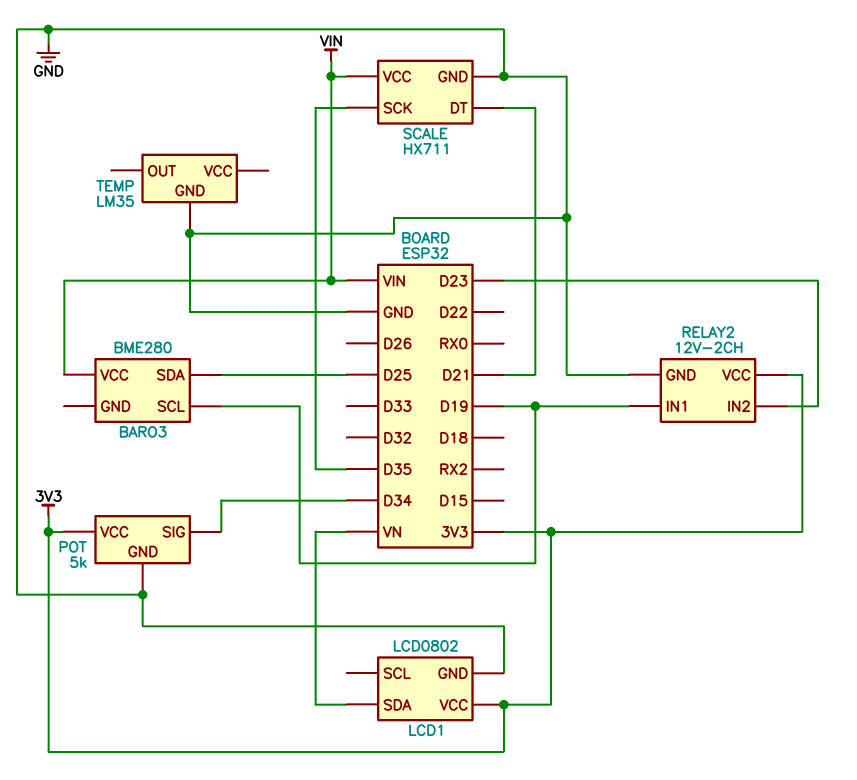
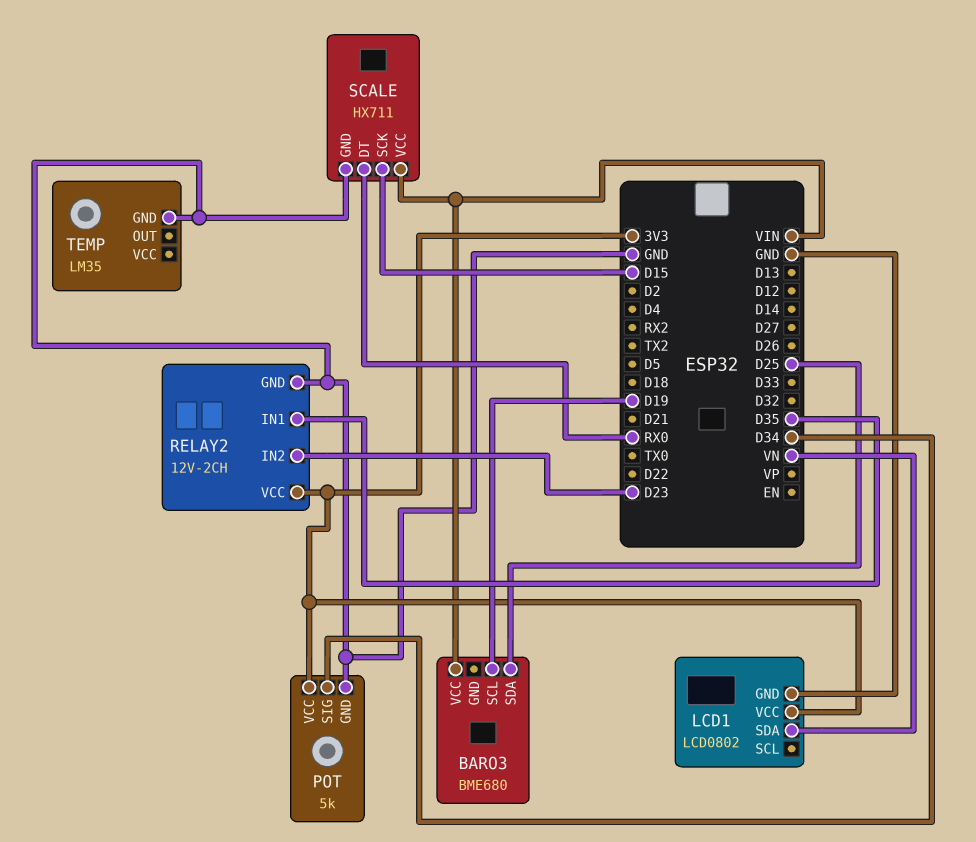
BARO3: BME280 -> BME680
RELAY2 pin IN1: D19 -> D35
SCALE pin DT: D21 -> RX0
SCALE pin SCK: D35 -> D15

